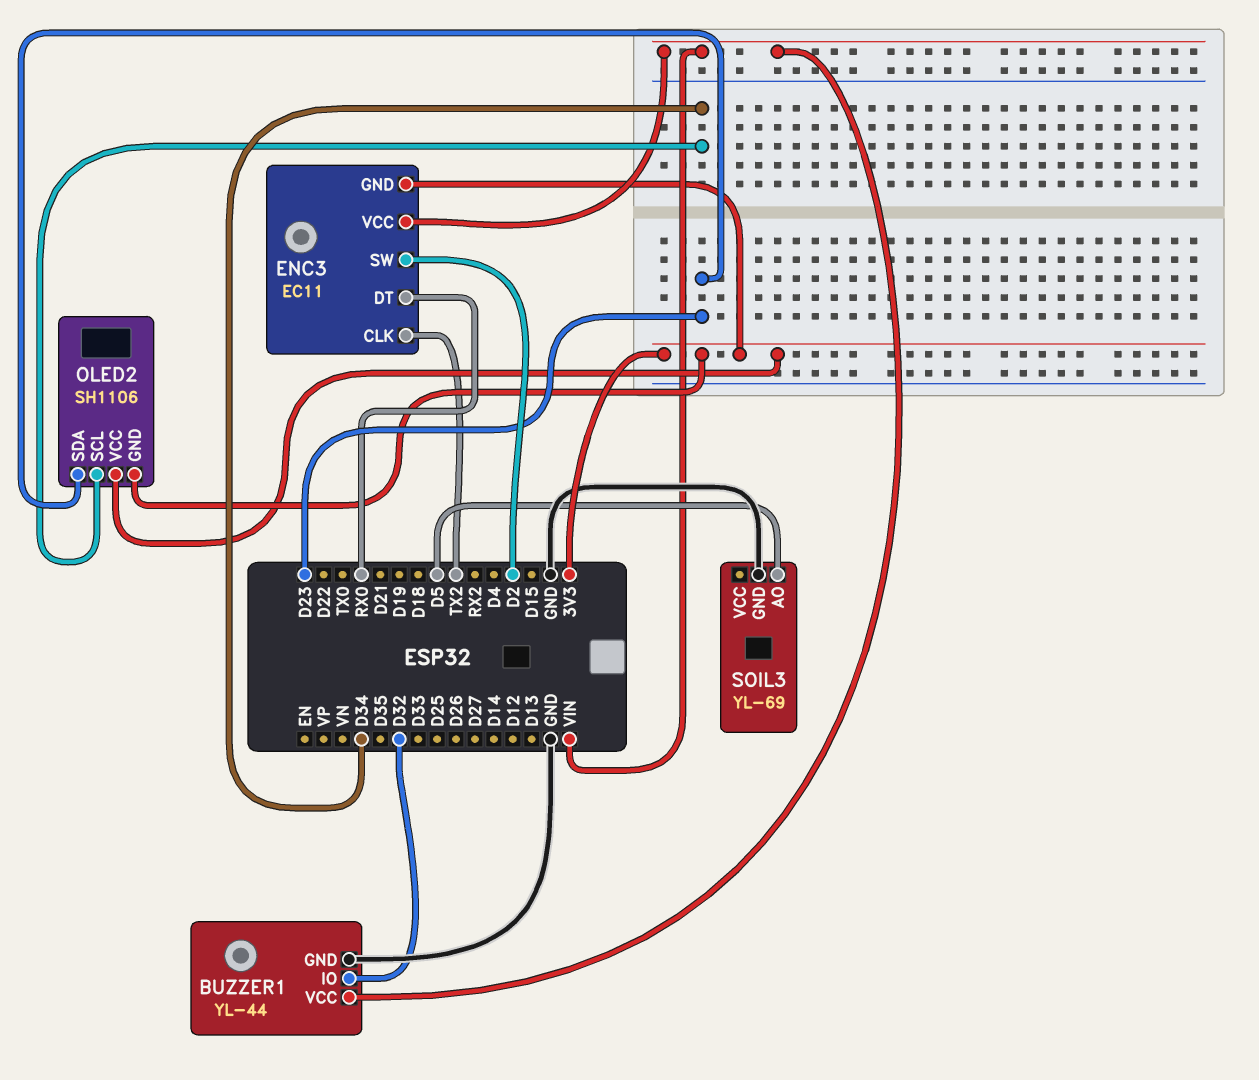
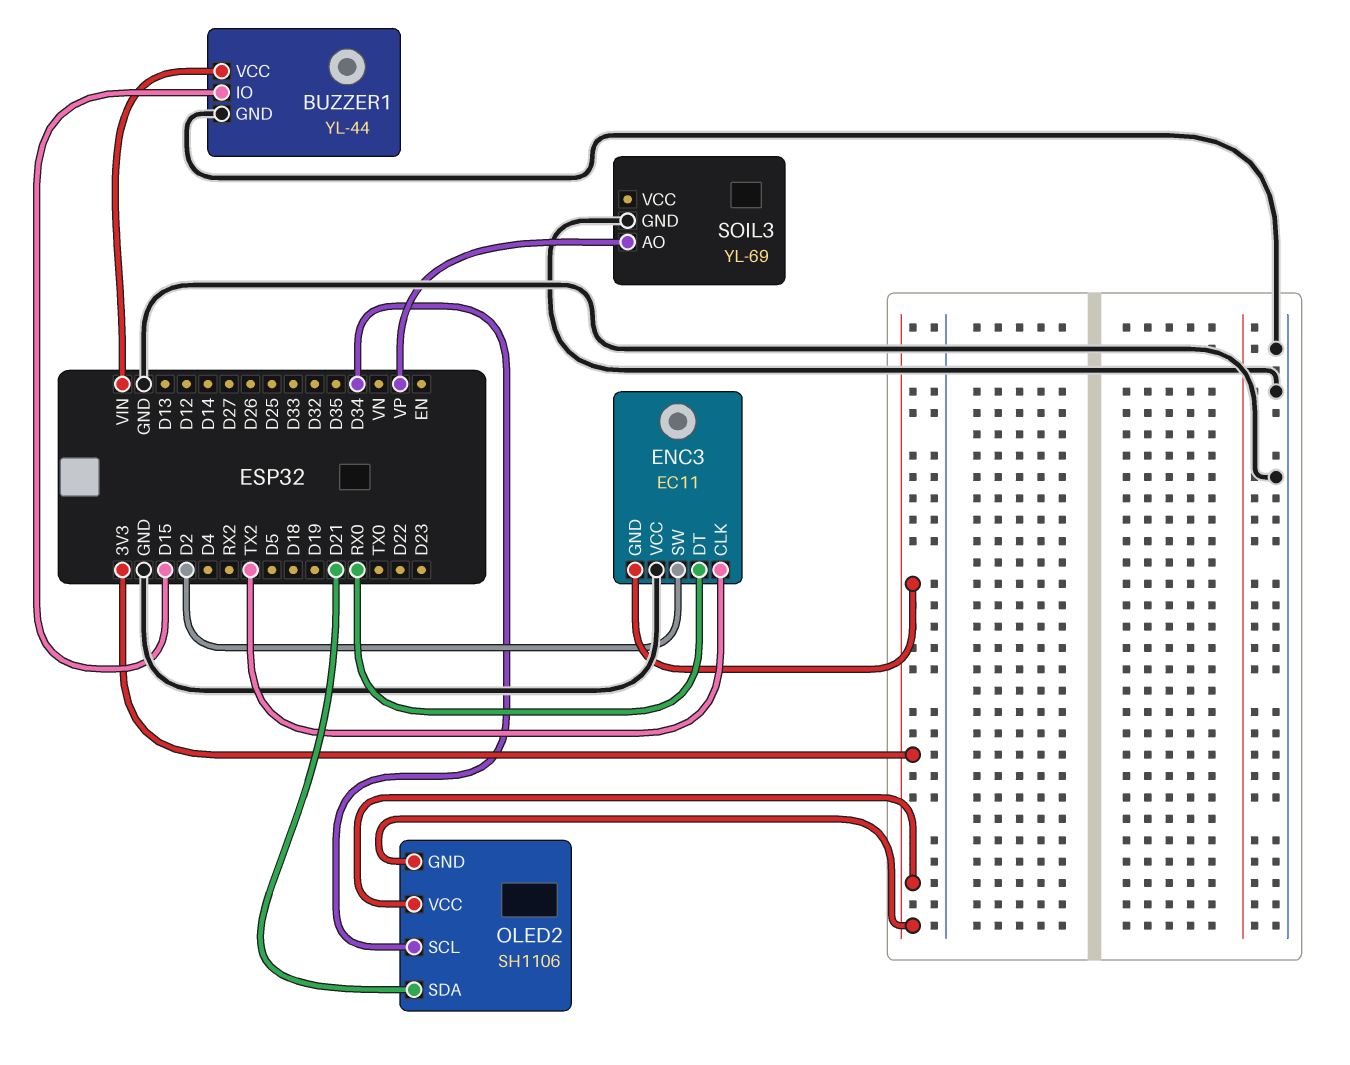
BUZZER1 pin IO: D32 -> D15
ENC3 pin VCC: VIN -> GND
OLED2 pin SDA: D23 -> D21
SOIL3 pin AO: D5 -> VP

